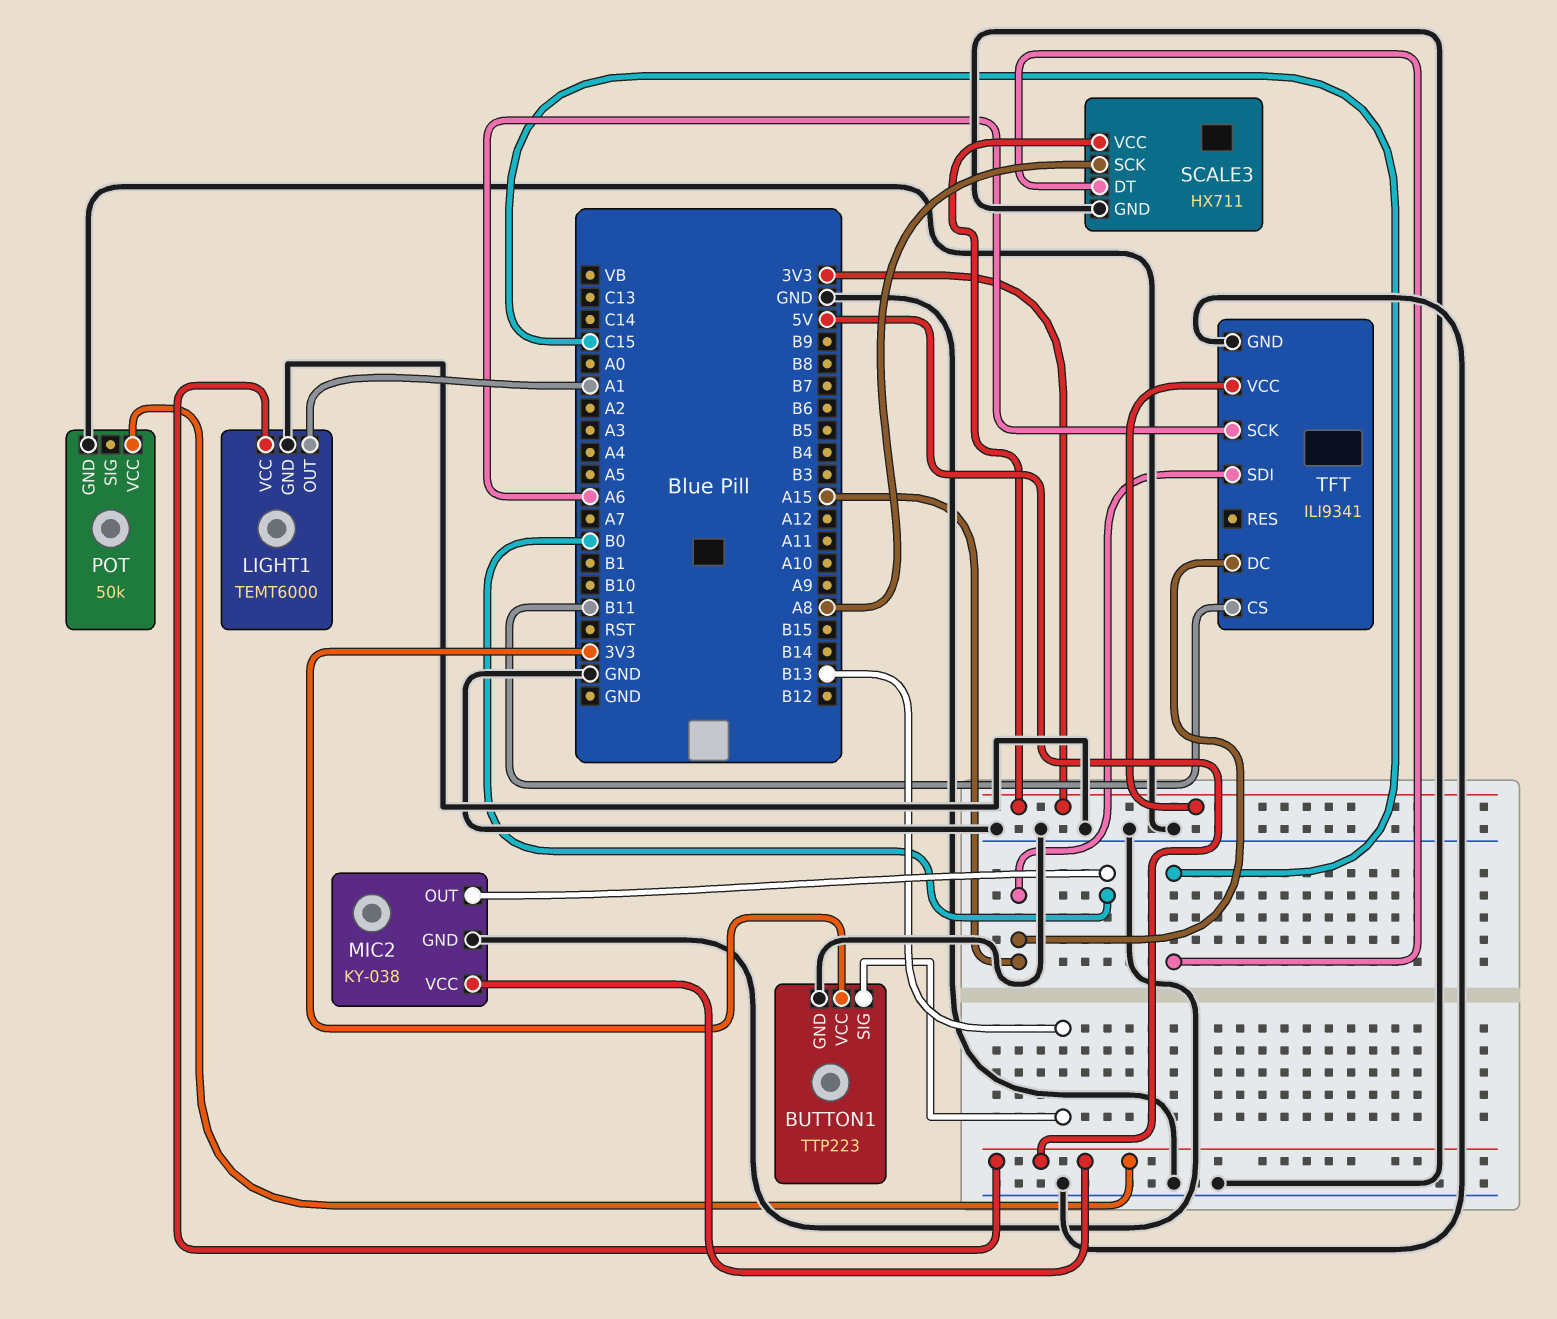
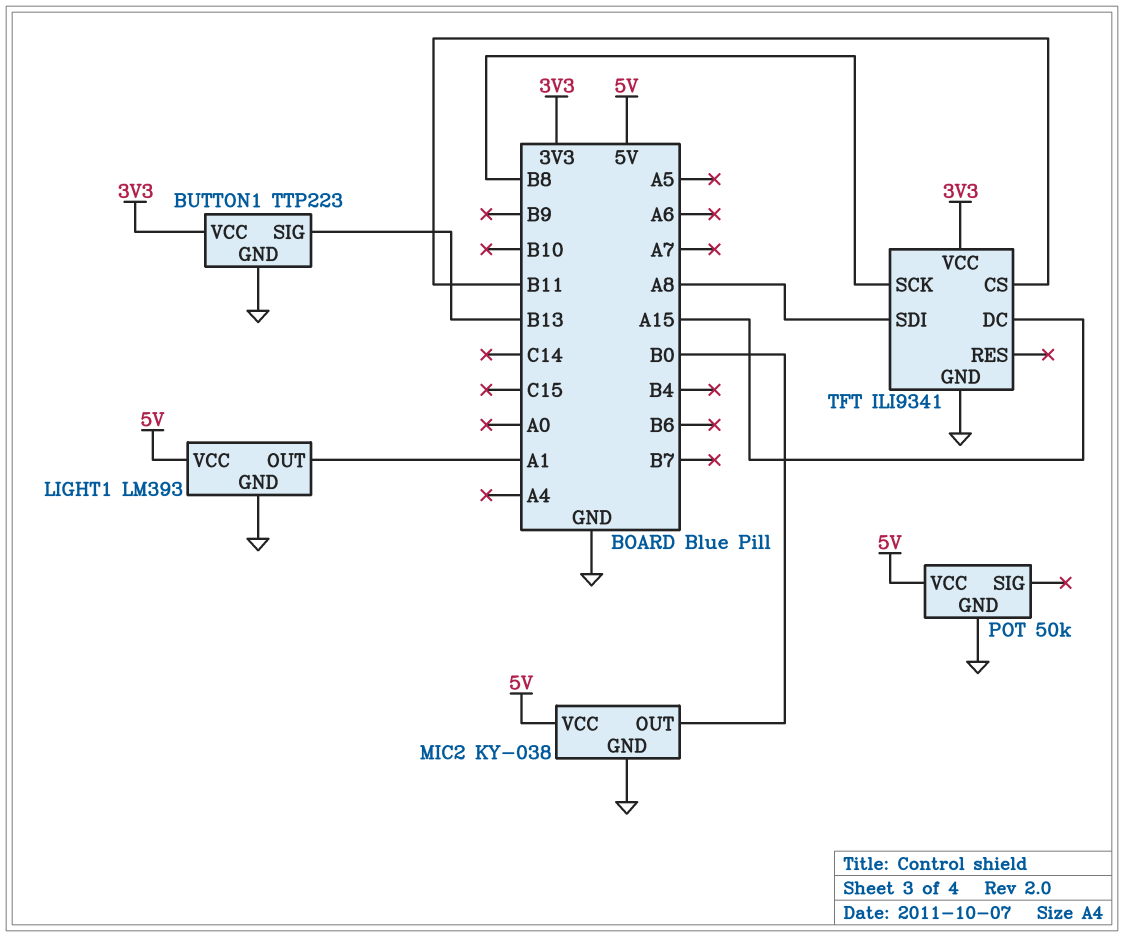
LIGHT1: TEMT6000 -> LM393
SCALE3: HX711 -> none
SCALE3 pin DT: C15 -> none
SCALE3 pin GND: GND -> none
SCALE3 pin SCK: A8 -> none
SCALE3 pin VCC: 3V3 -> none
TFT pin SCK: A6 -> B8
TFT pin SDI: A15 -> A8

